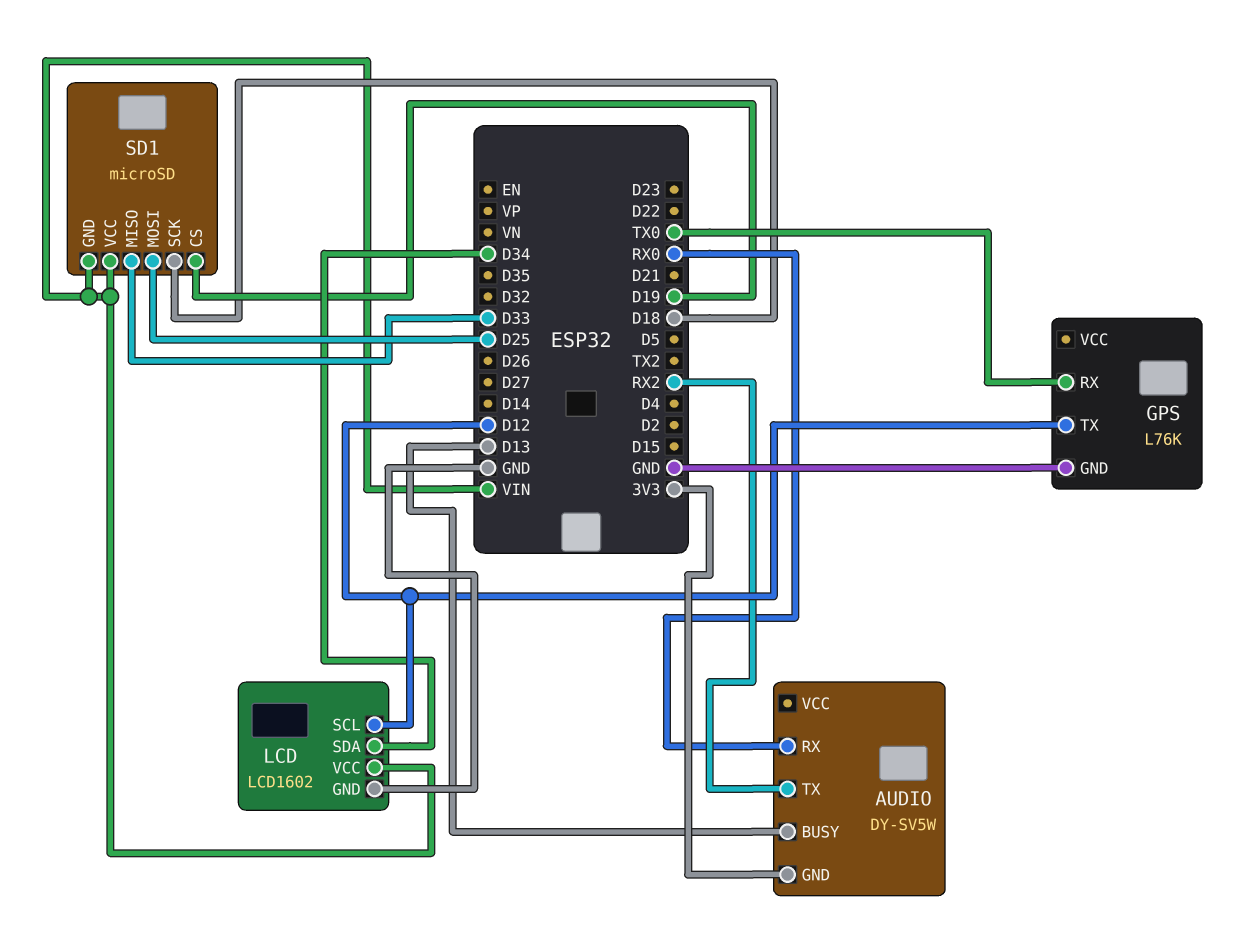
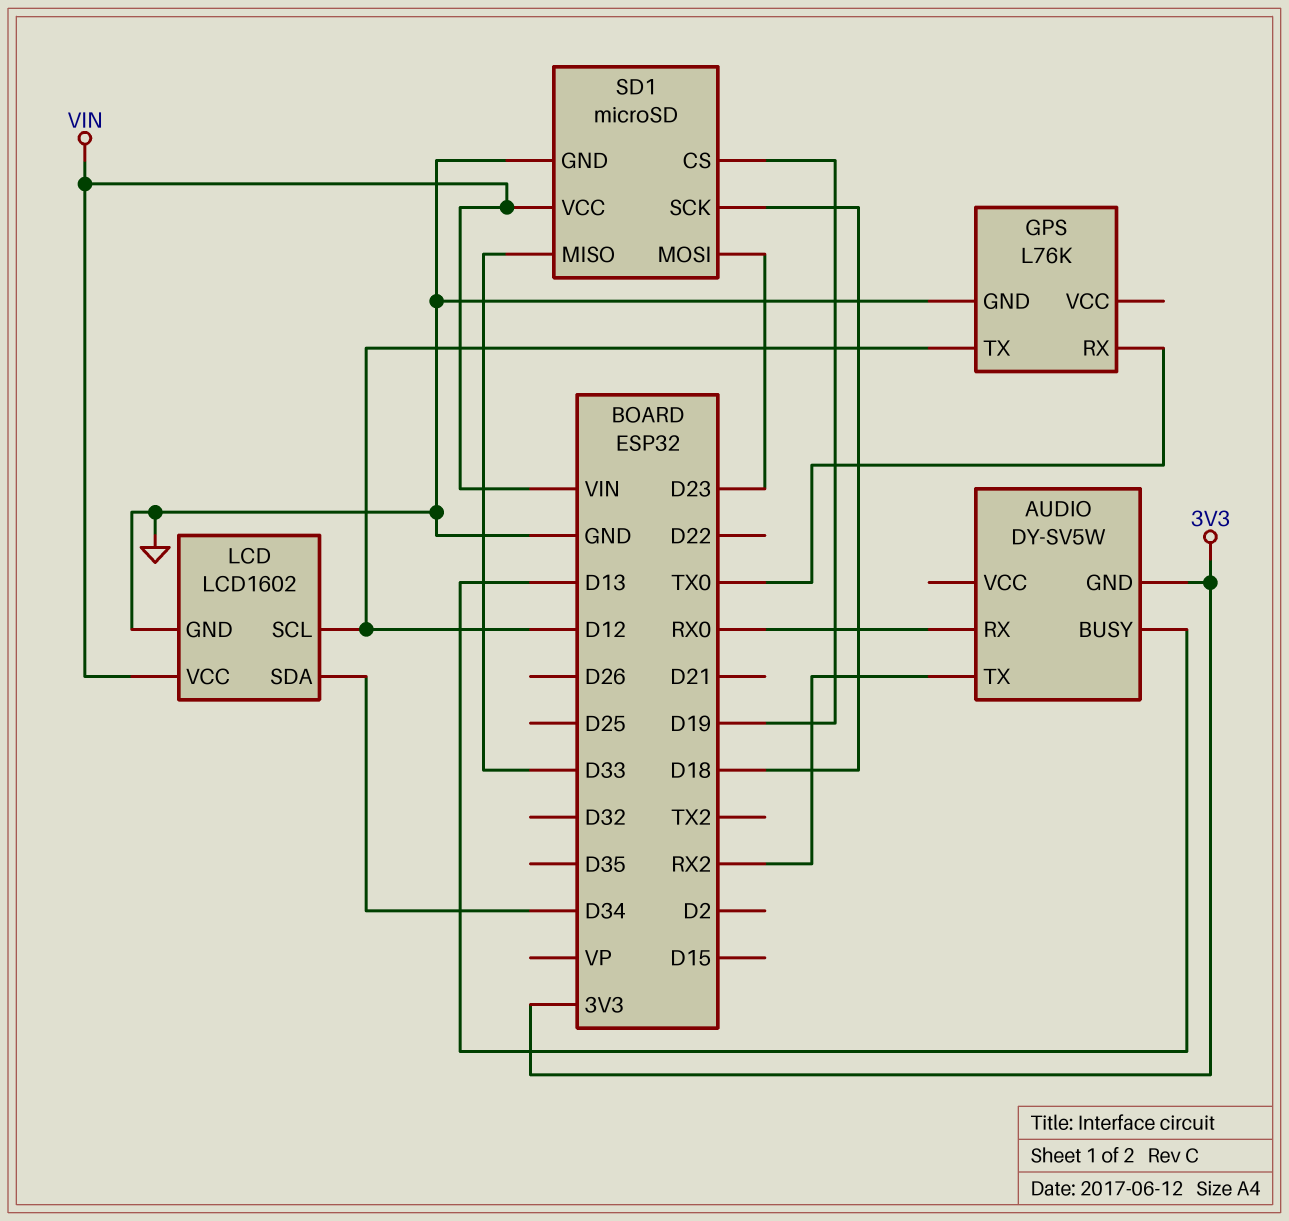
SD1 pin GND: VIN -> GND
SD1 pin MOSI: D25 -> D23

